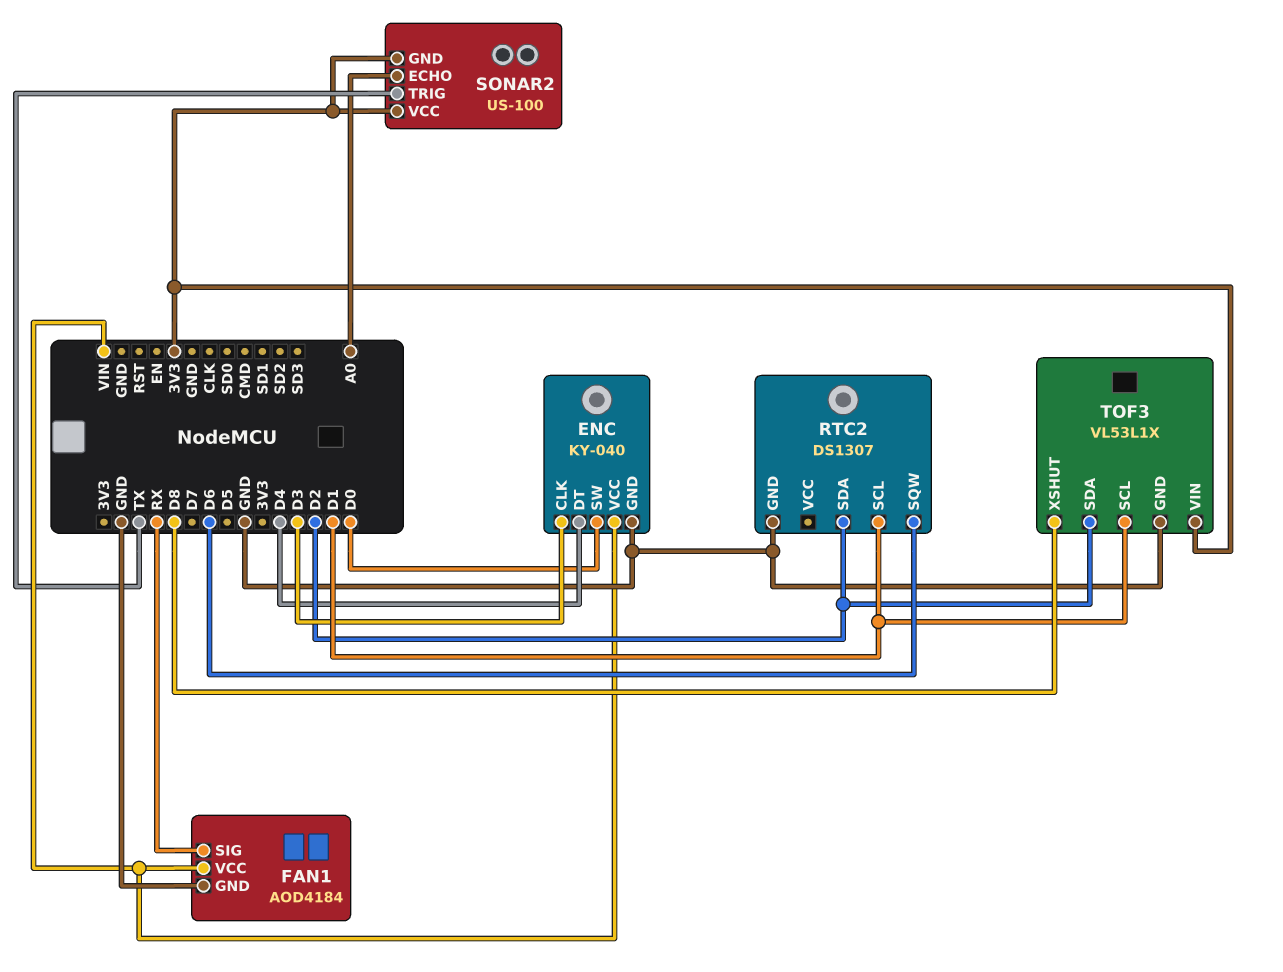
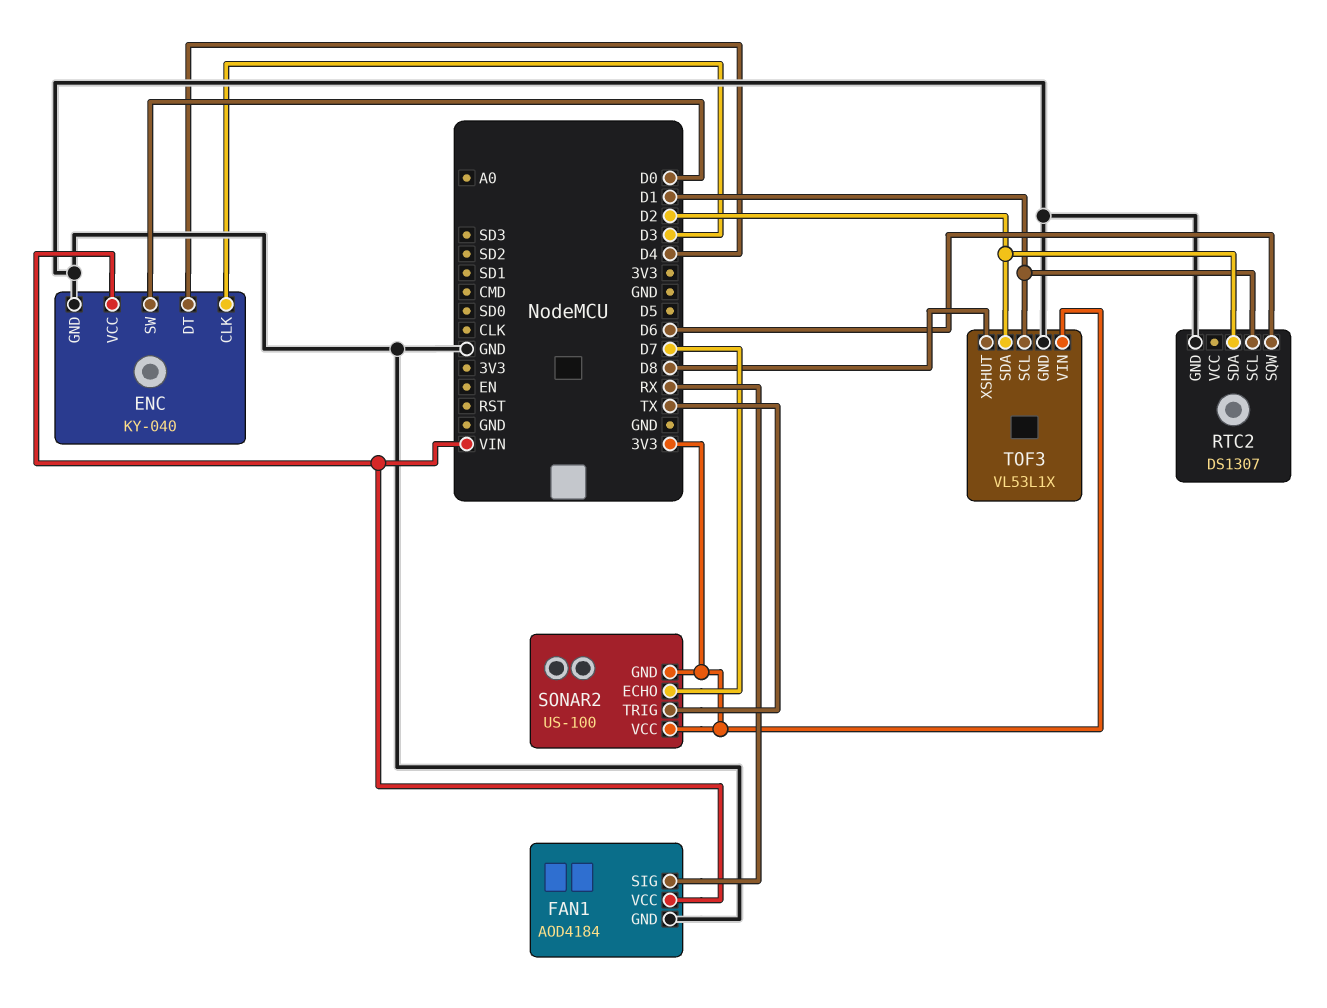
SONAR2 pin ECHO: A0 -> D7

